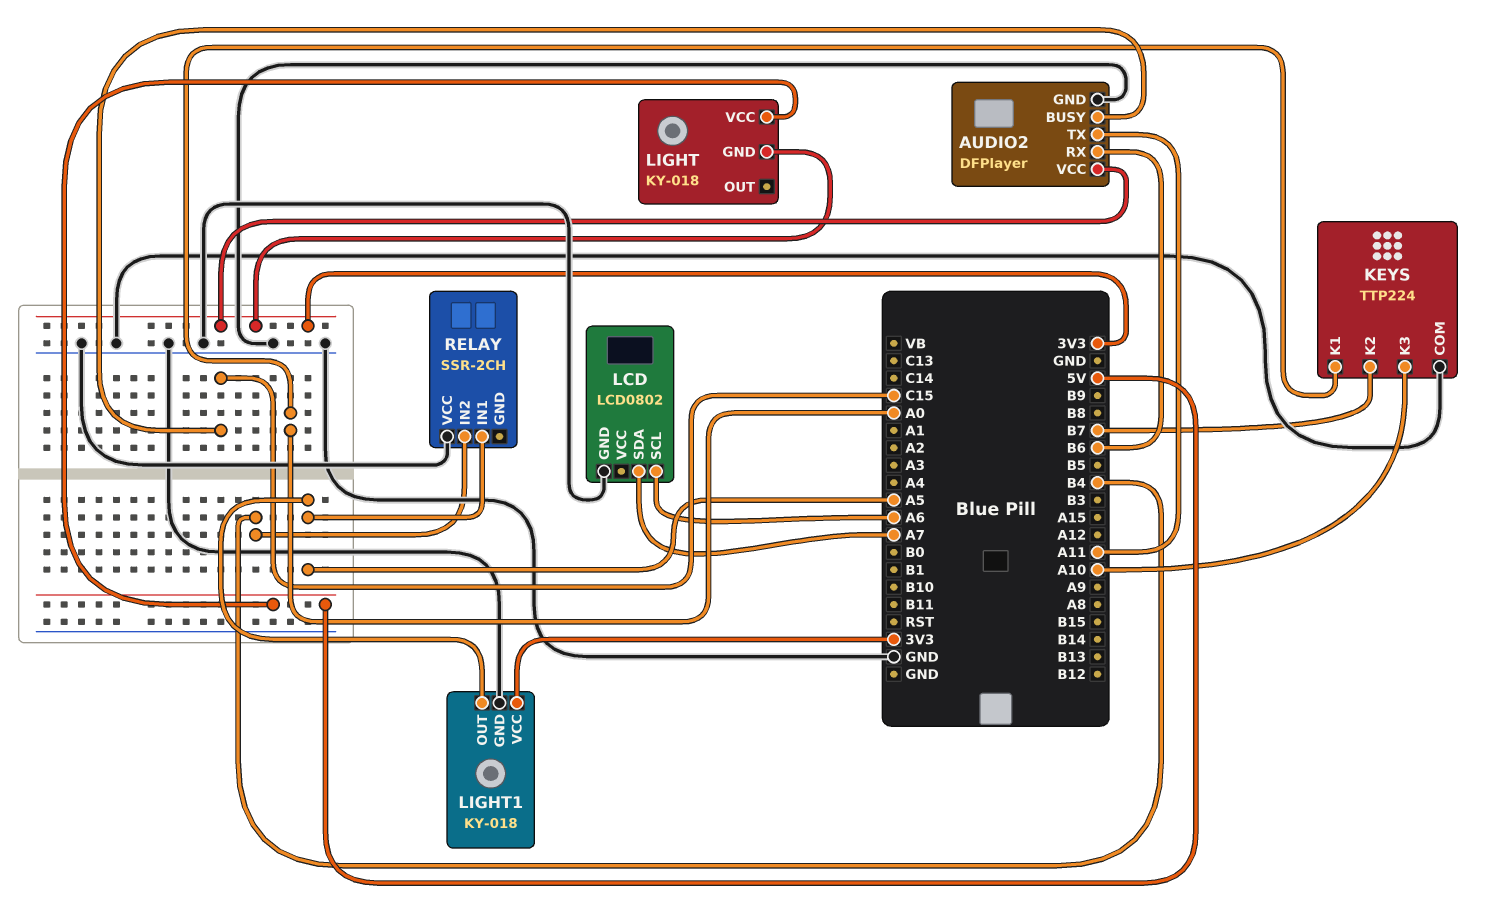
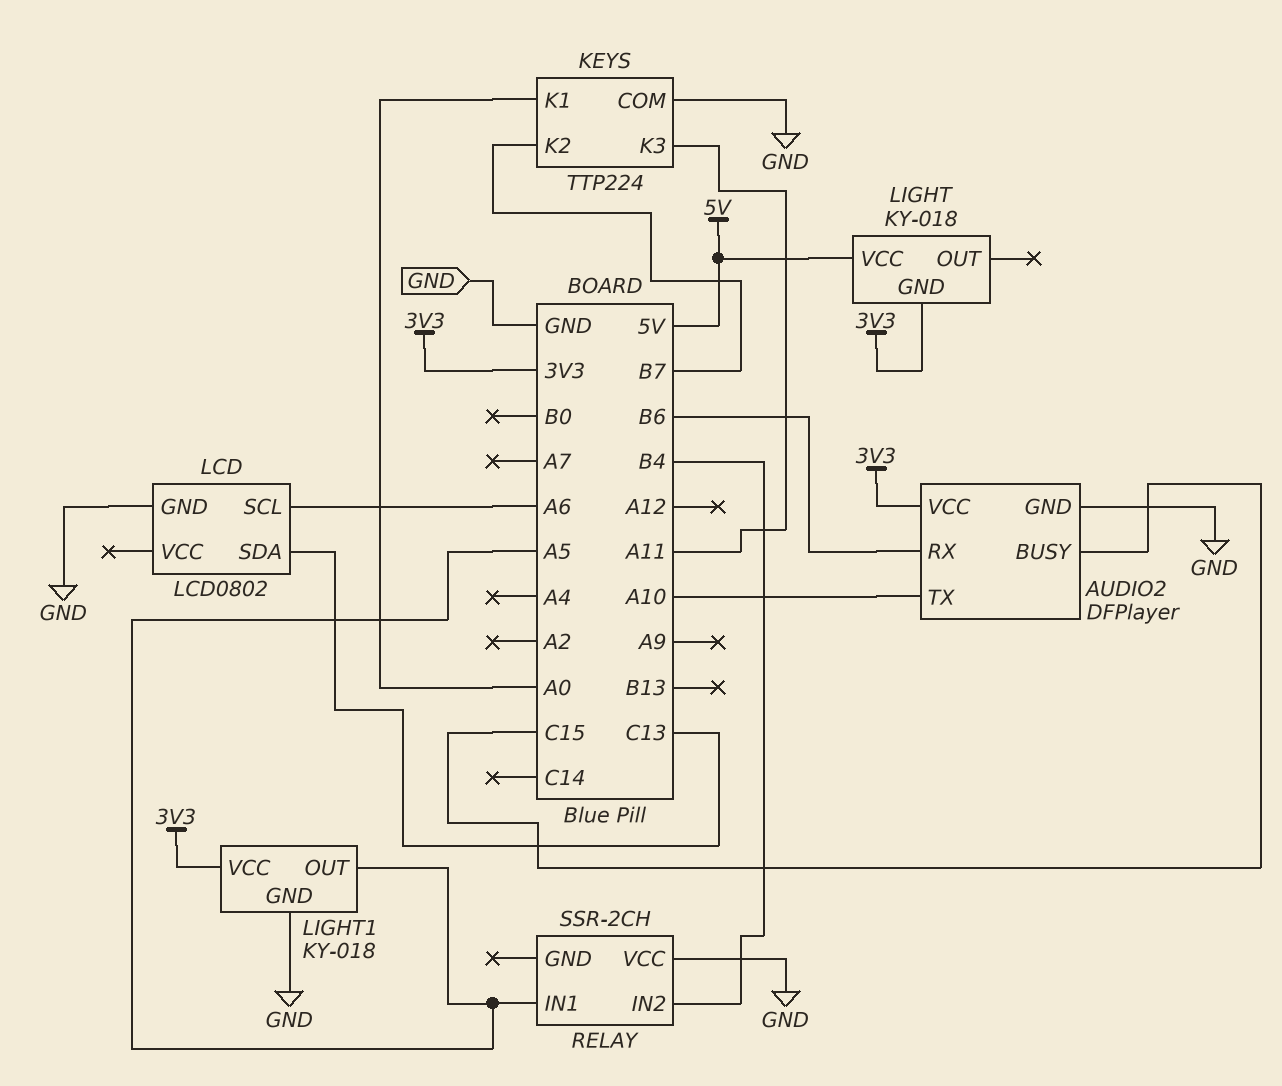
AUDIO2 pin TX: A11 -> A10
KEYS pin K3: A10 -> A11
LCD pin SDA: A7 -> C13

